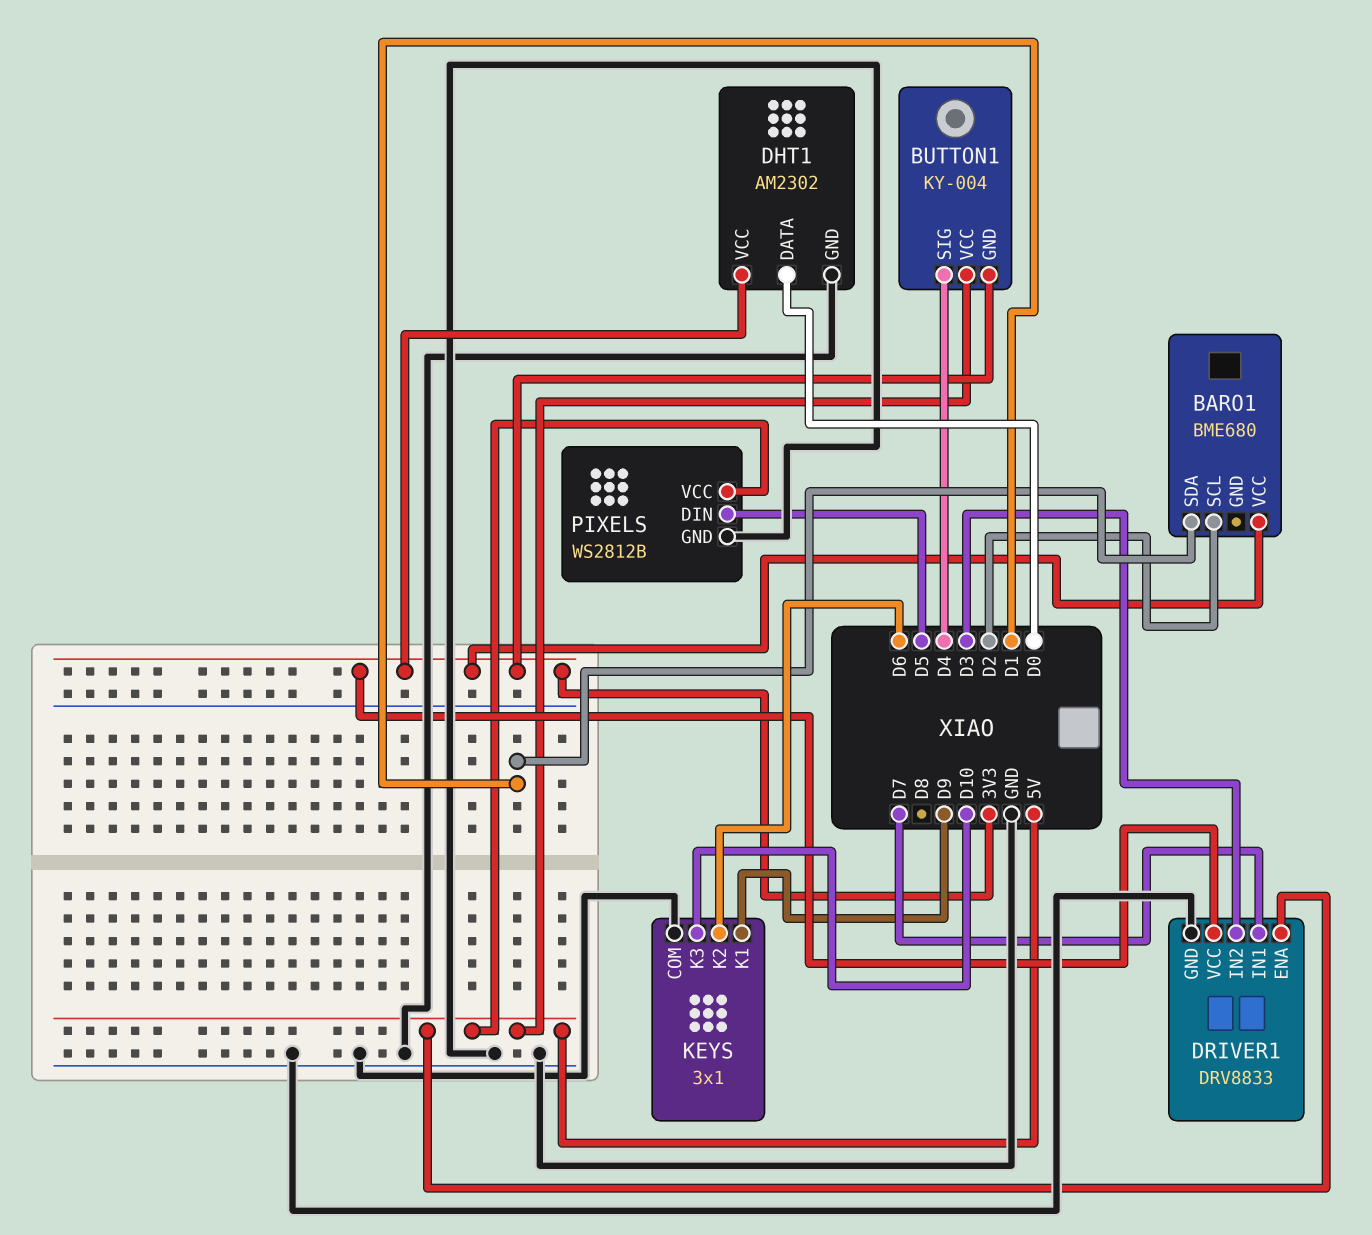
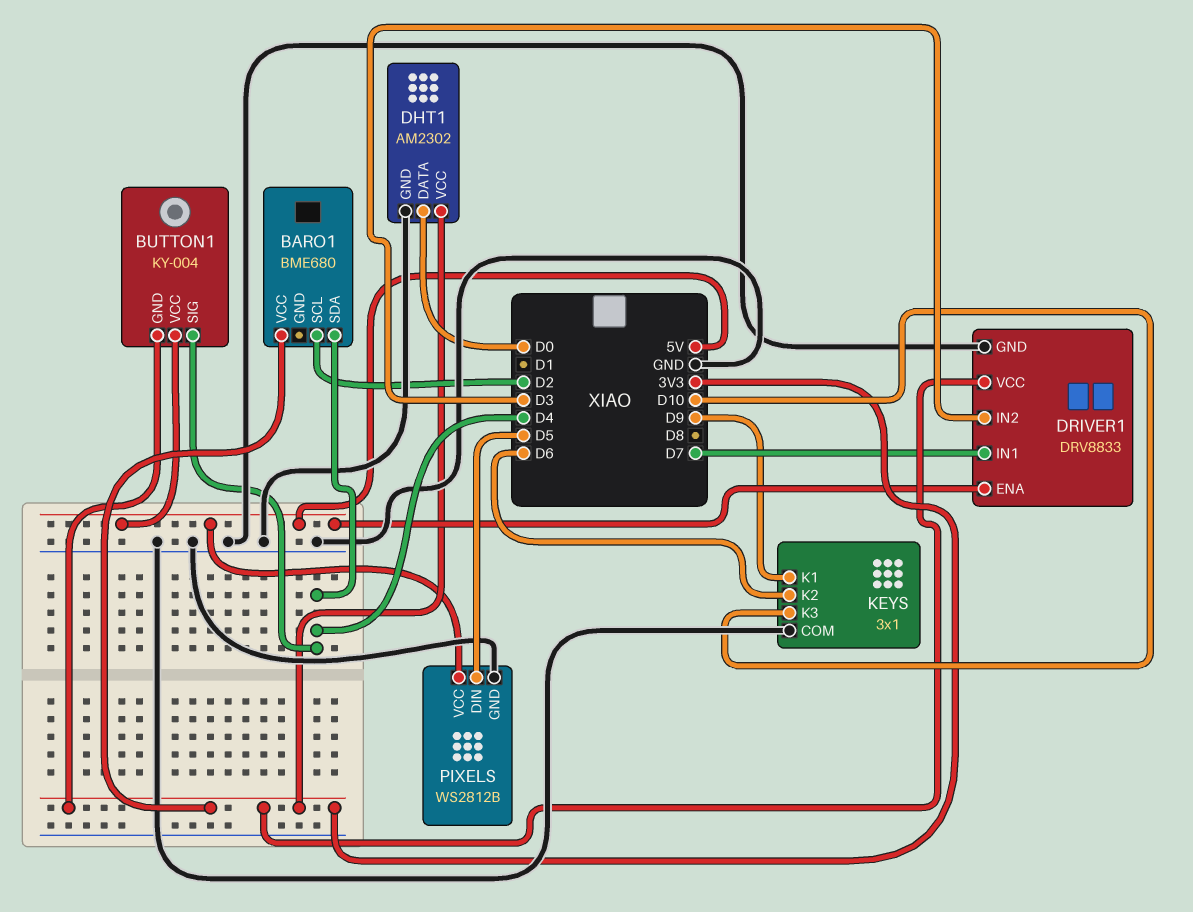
BARO1 pin SDA: D1 -> D4

